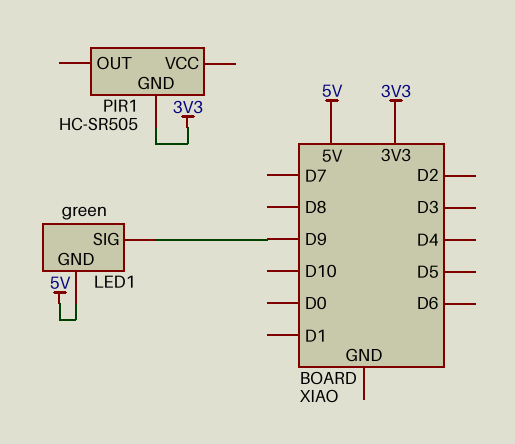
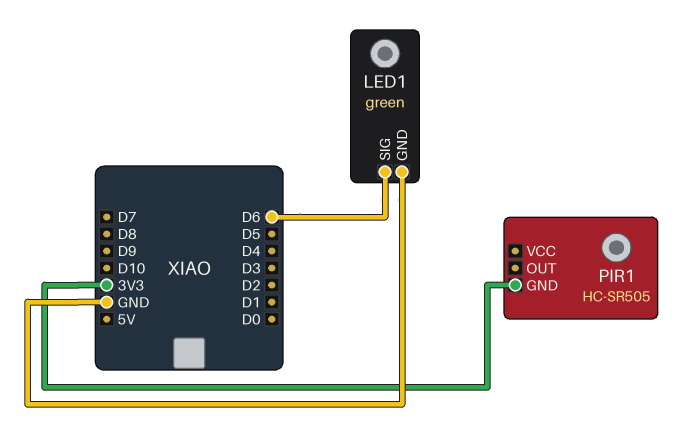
LED1 pin GND: 5V -> GND
LED1 pin SIG: D9 -> D6

